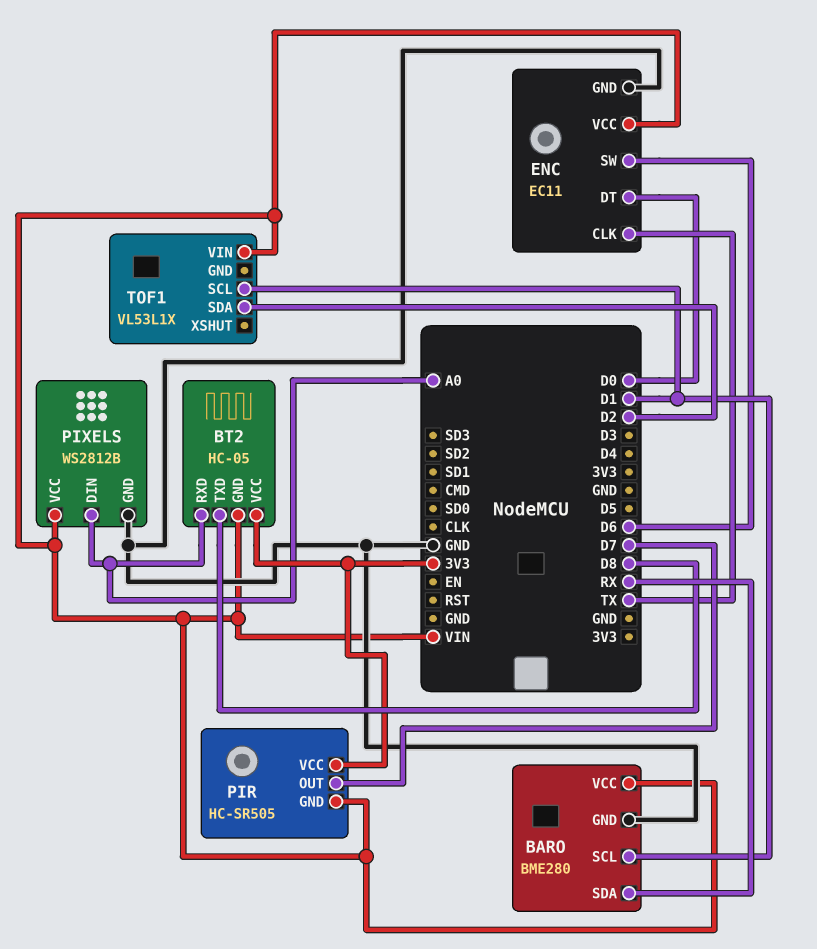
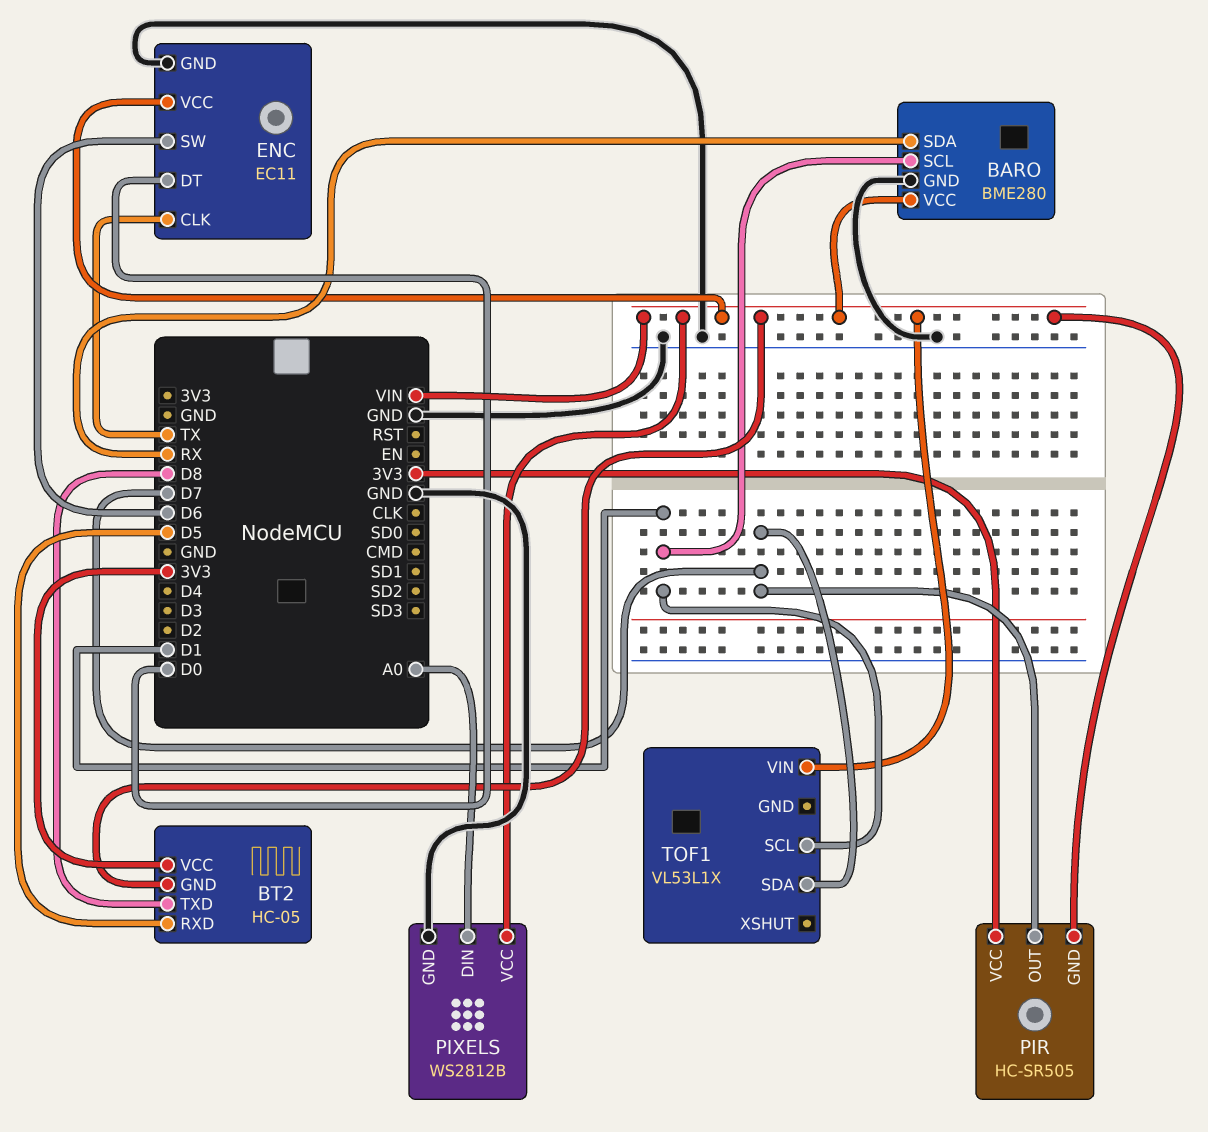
BT2 pin RXD: A0 -> D5
TOF1 pin SDA: D2 -> D7

